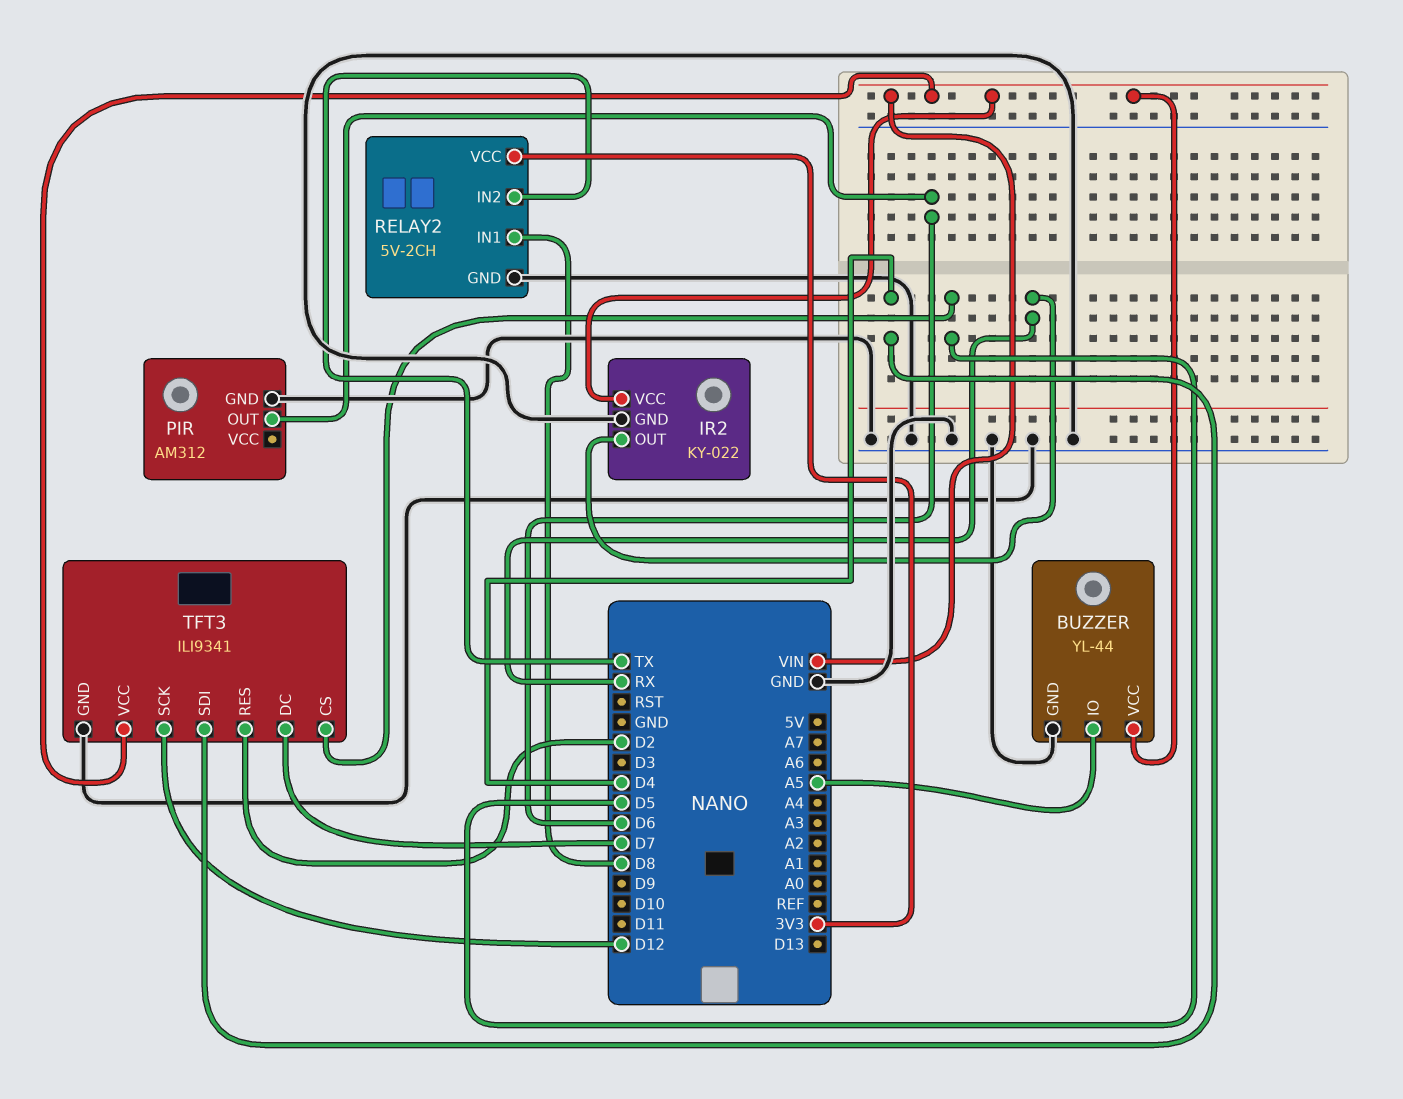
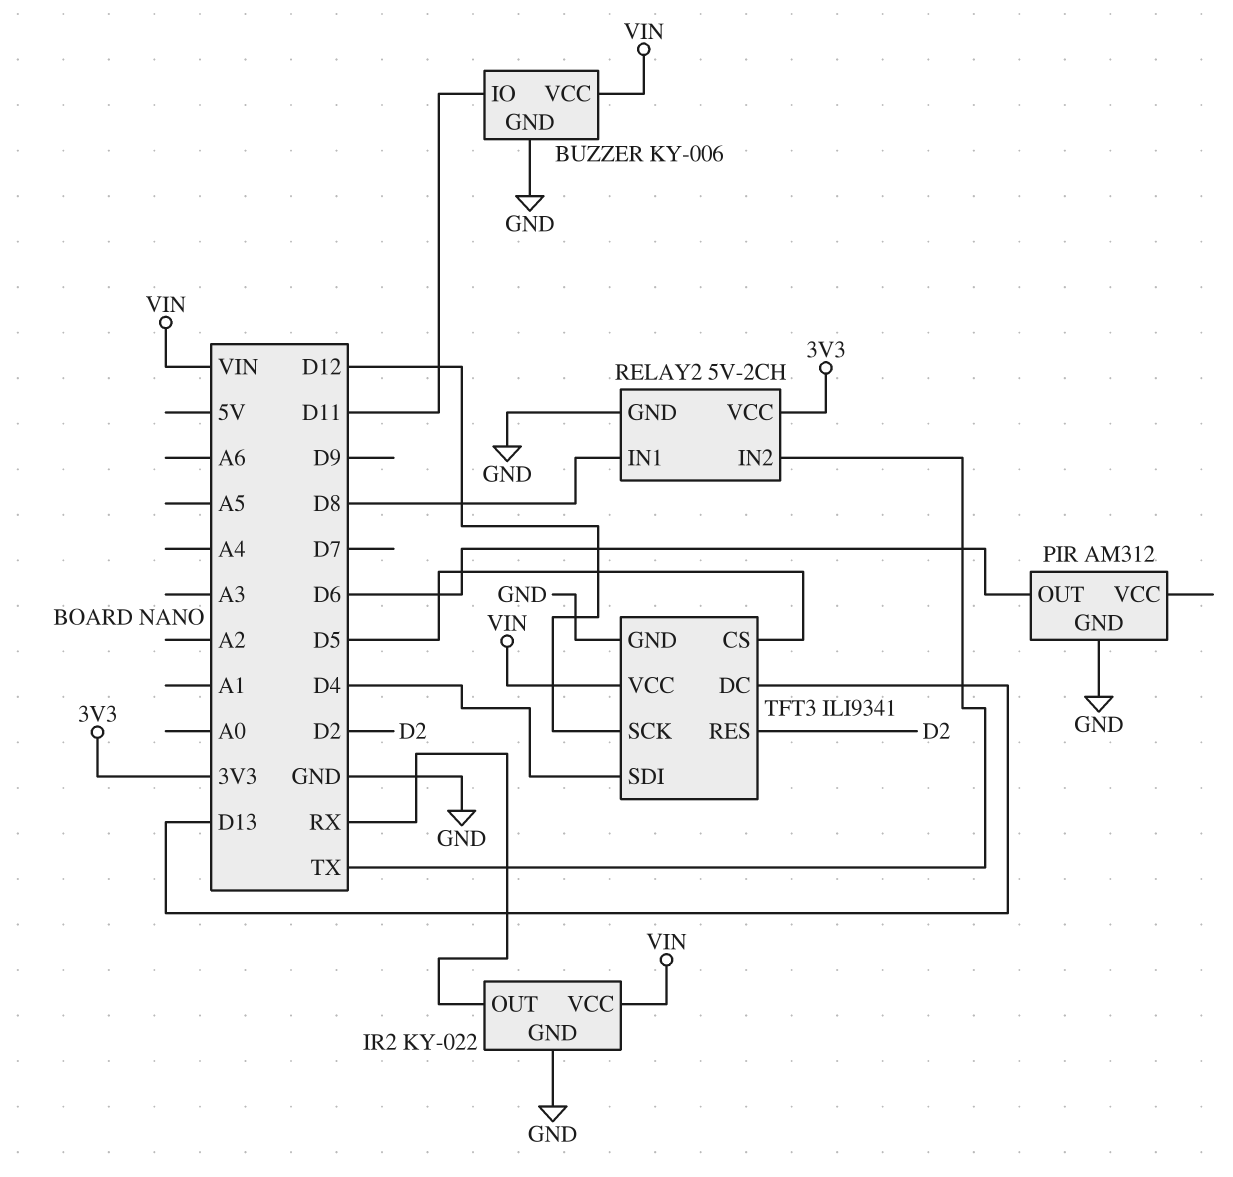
BUZZER: YL-44 -> KY-006
BUZZER pin IO: A5 -> D11
TFT3 pin DC: D7 -> D13

